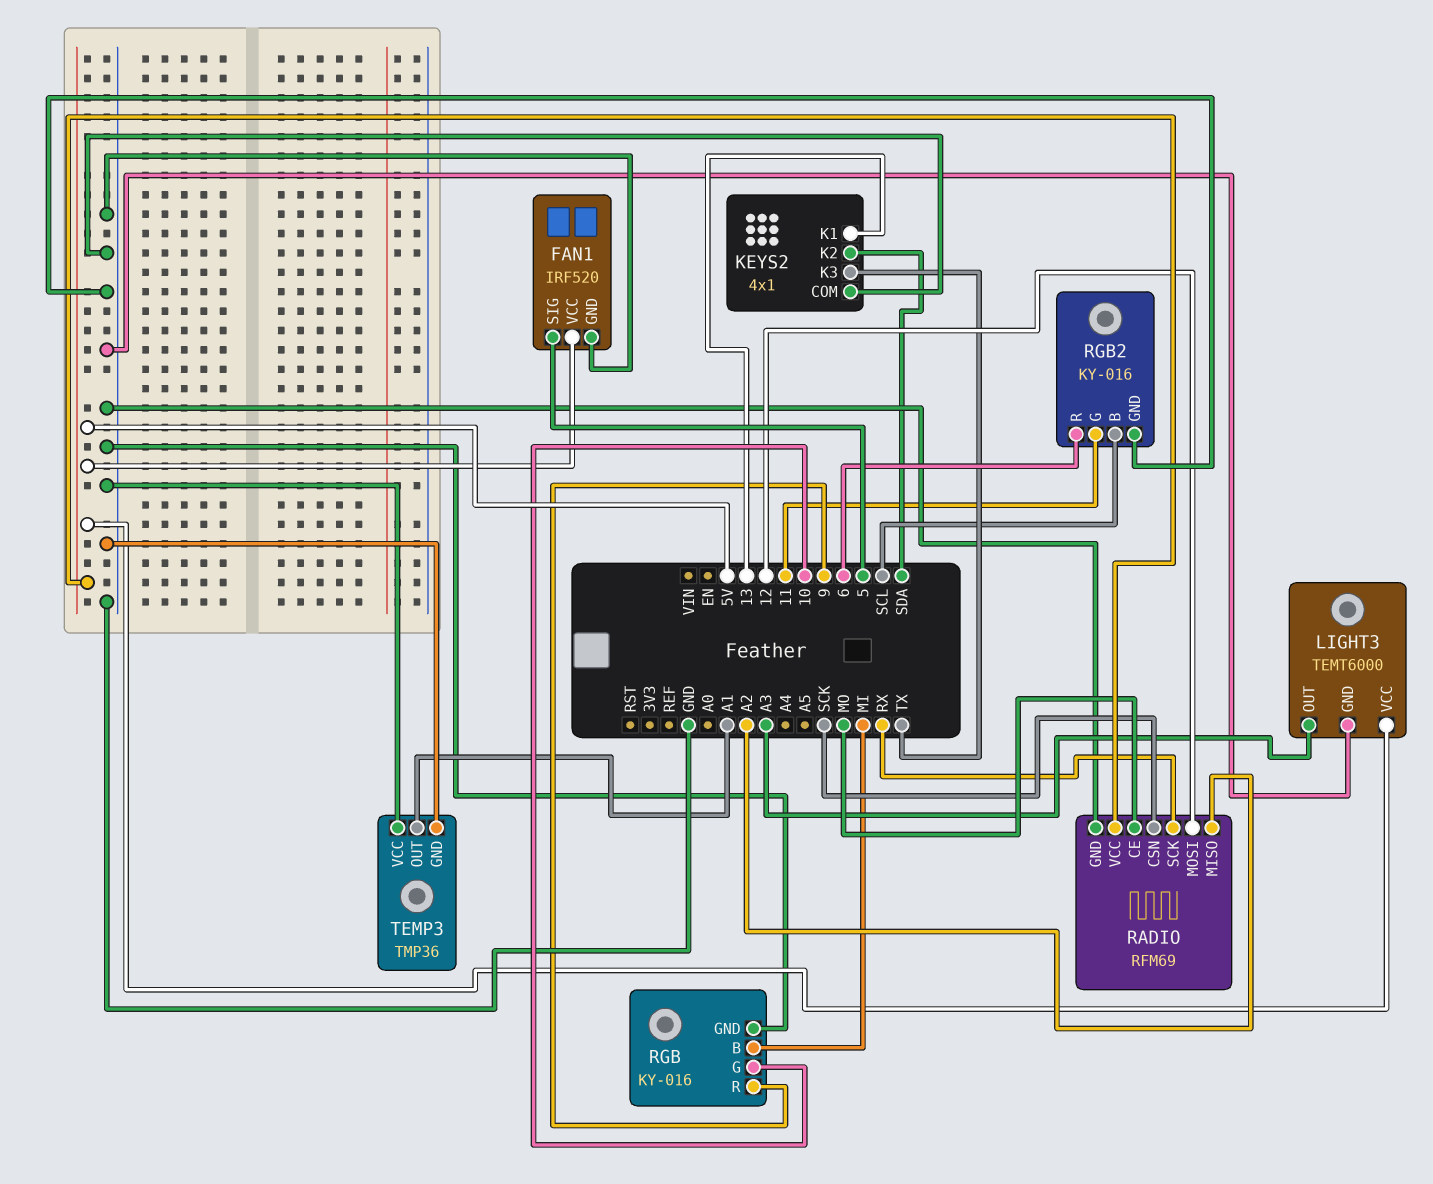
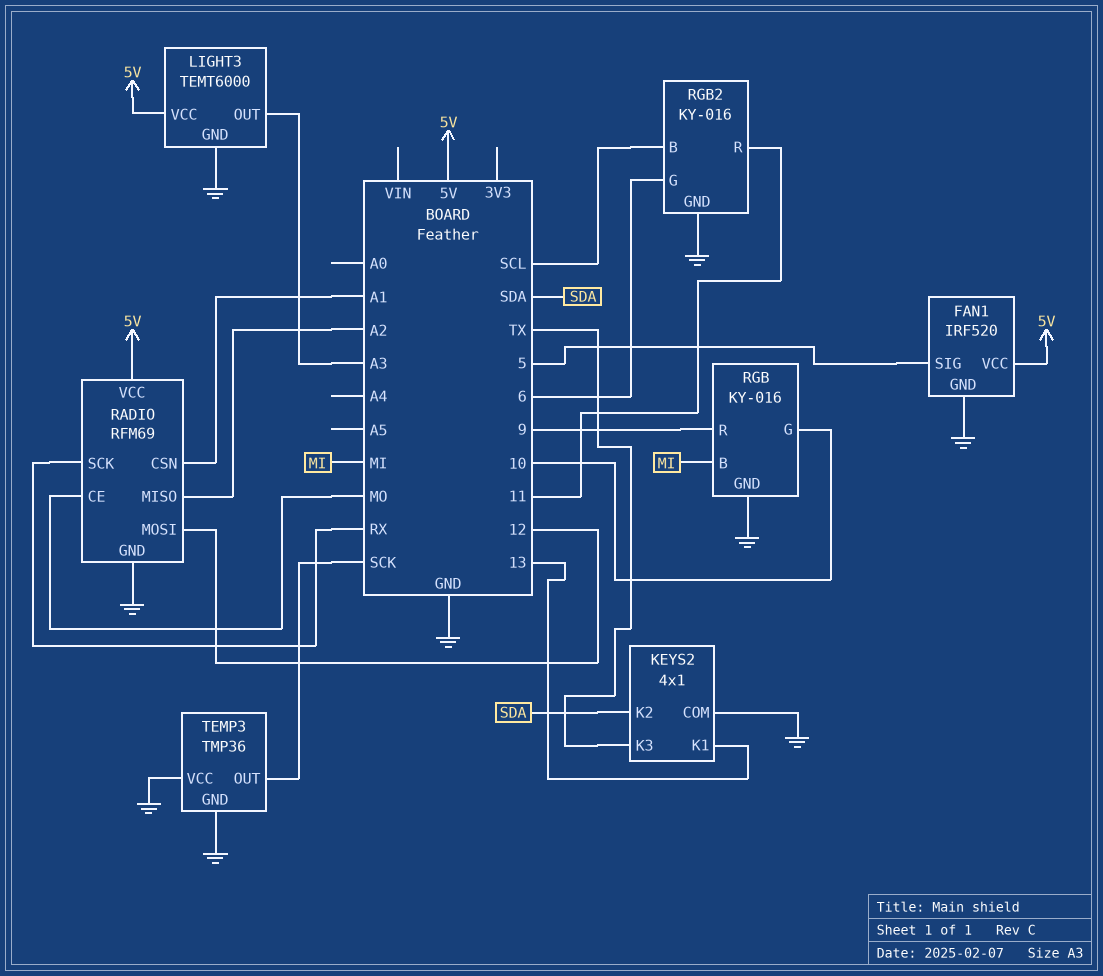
RADIO pin CSN: SCK -> A1
RGB2 pin G: 11 -> 6
RGB2 pin R: 6 -> 11
TEMP3 pin OUT: A1 -> SCK

